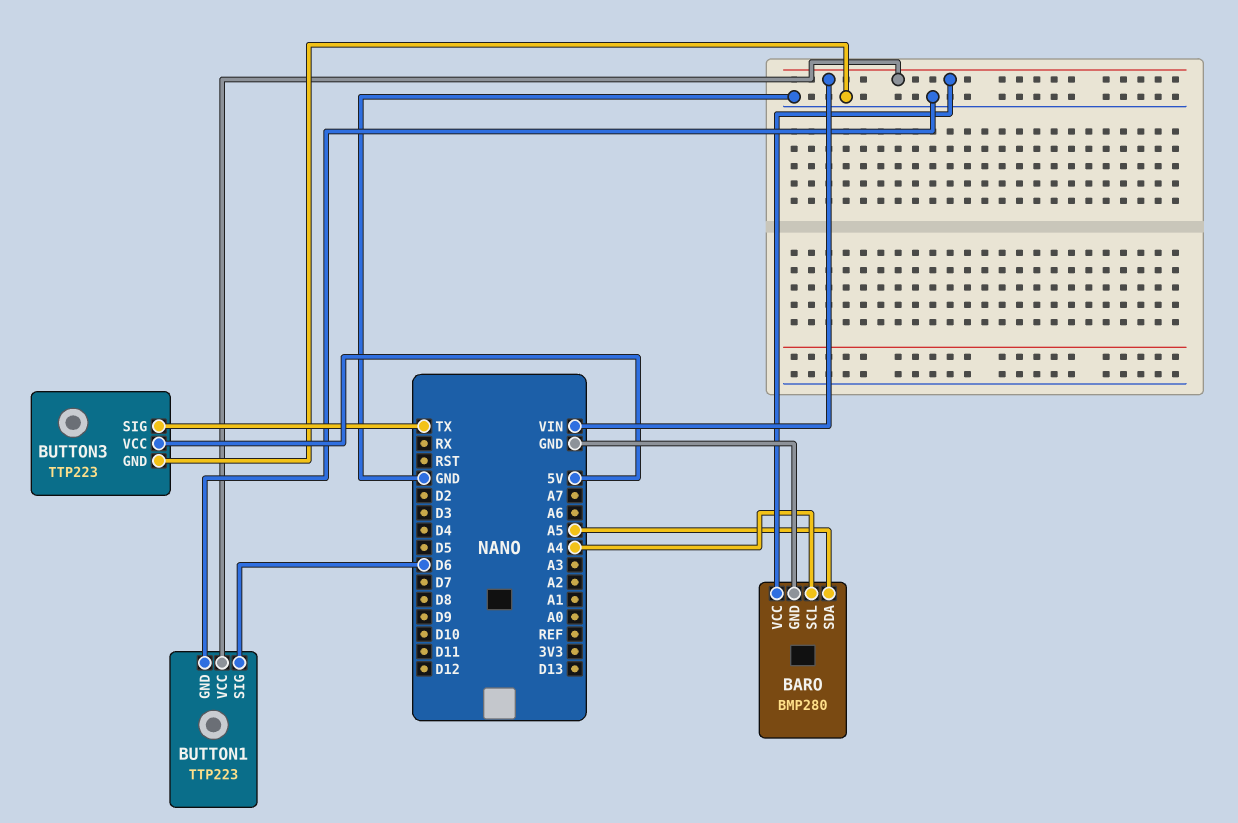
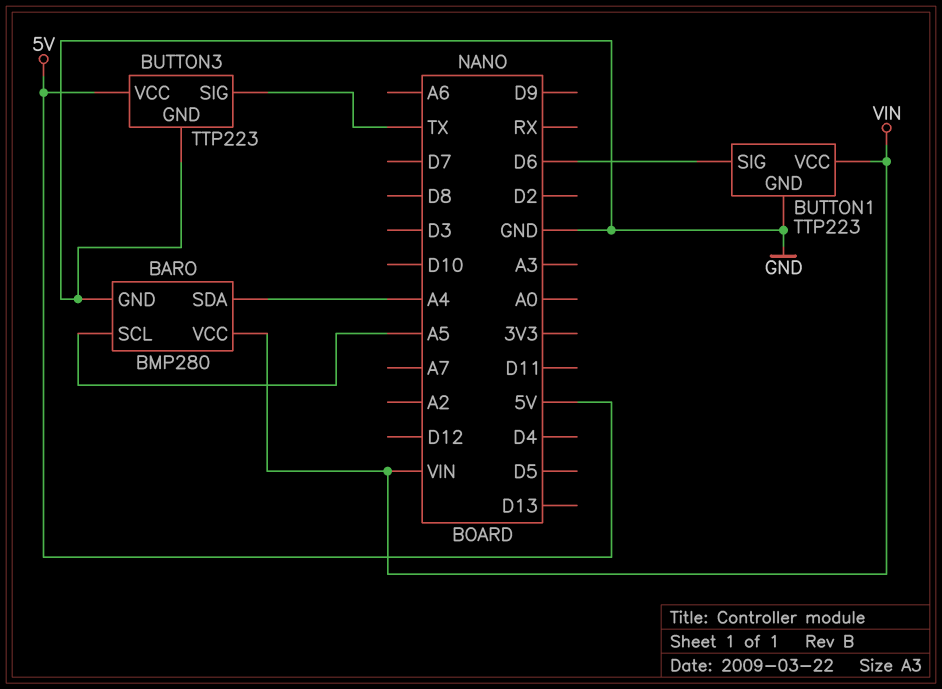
BARO pin SCL: A4 -> A5
BARO pin SDA: A5 -> A4

